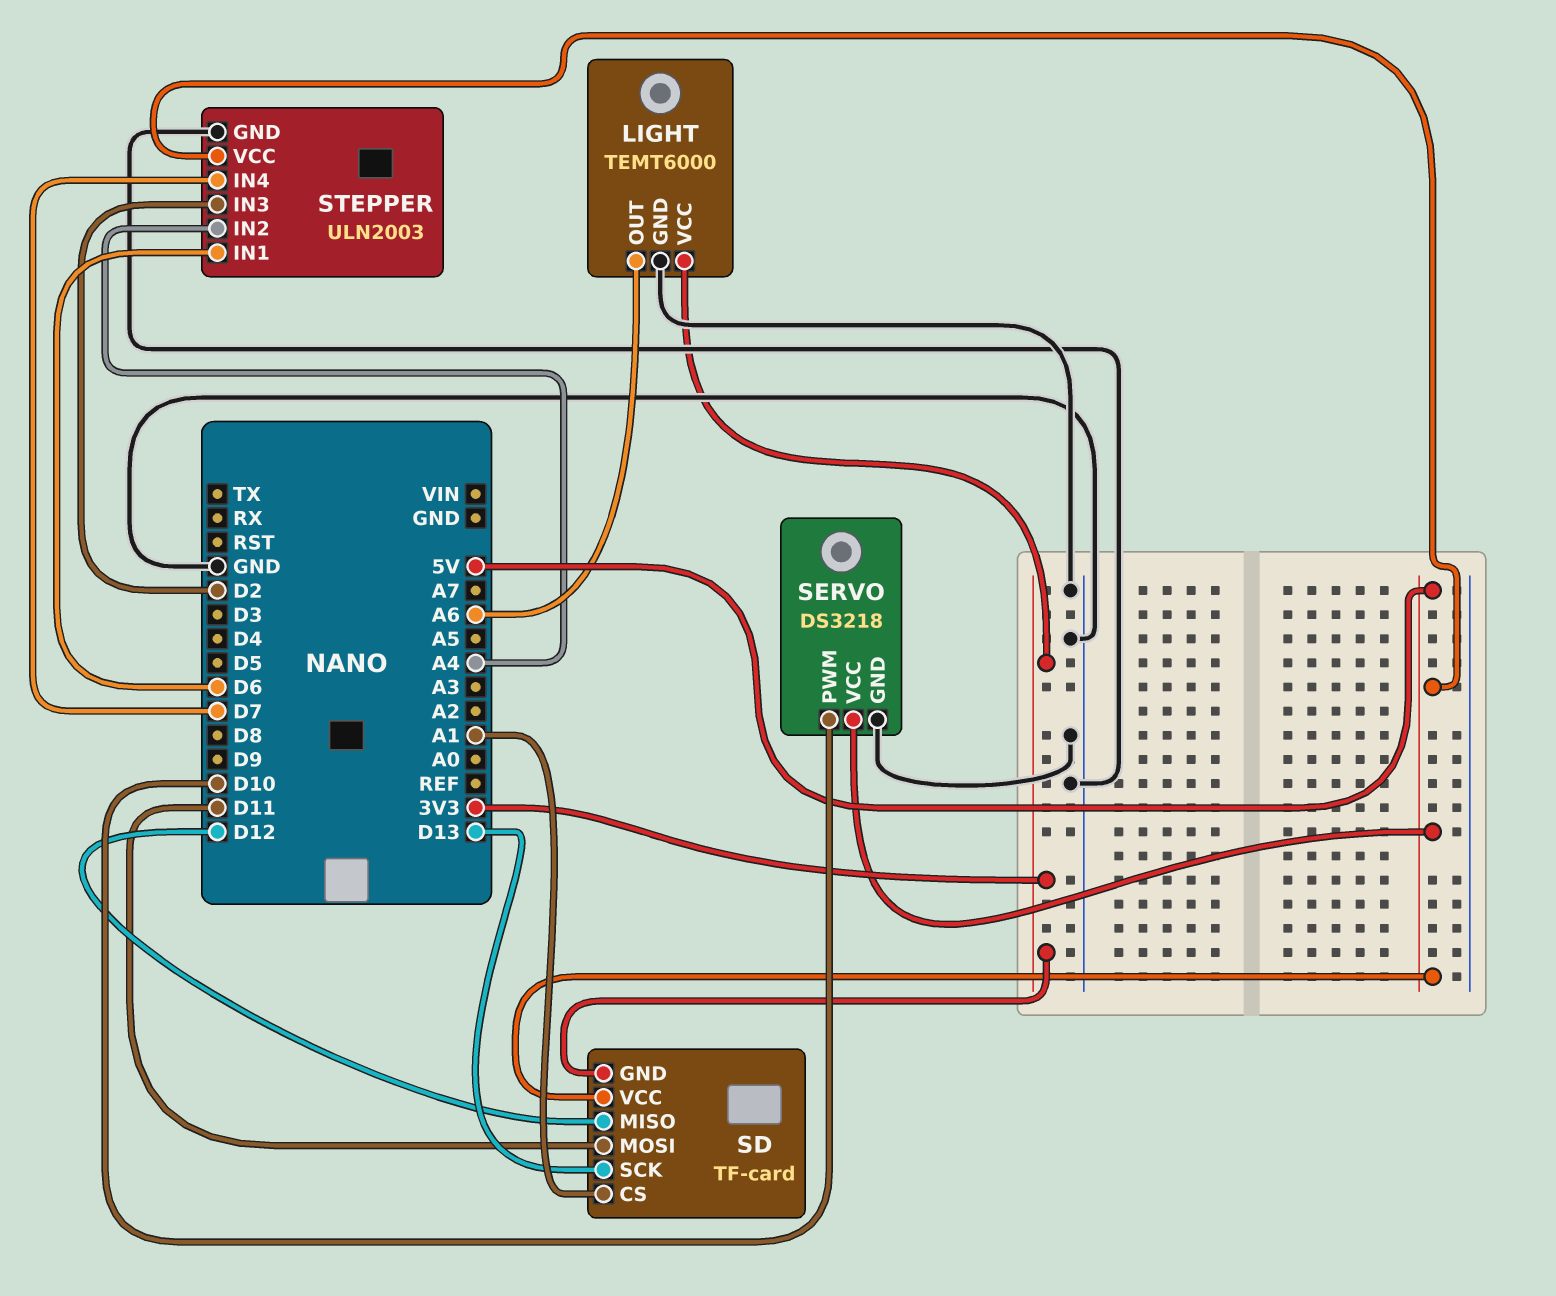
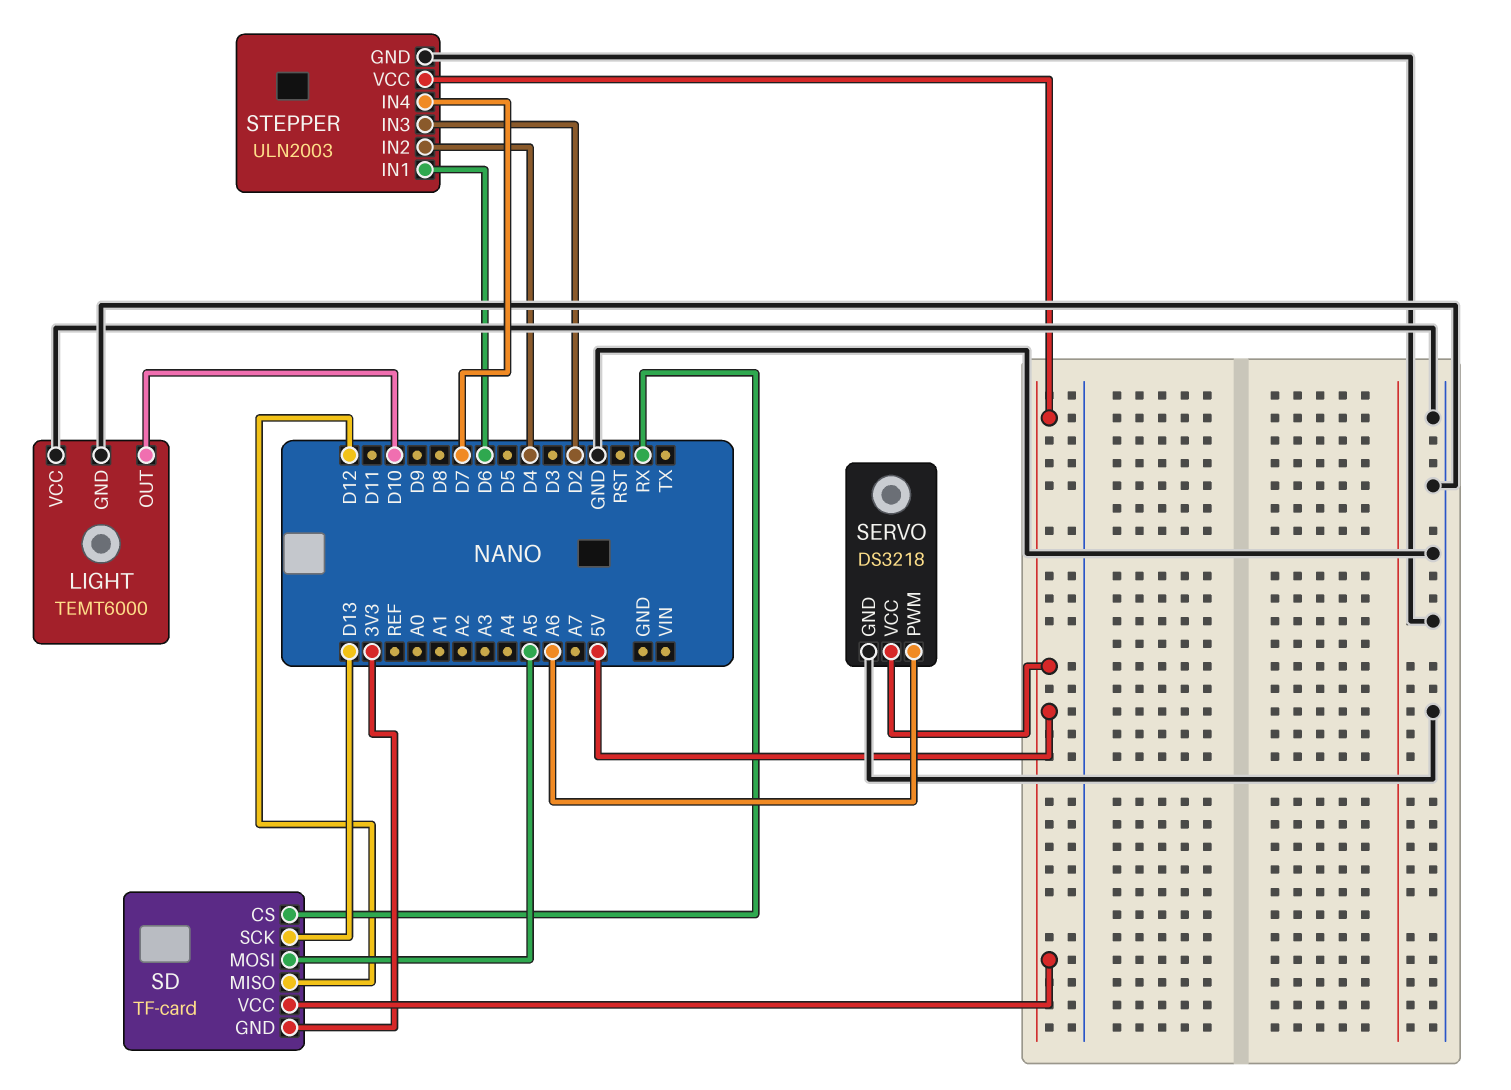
LIGHT pin OUT: A6 -> D10
LIGHT pin VCC: 3V3 -> GND
SD pin CS: A1 -> RX
SD pin MOSI: D11 -> A5
SERVO pin PWM: D10 -> A6
STEPPER pin IN2: A4 -> D4

